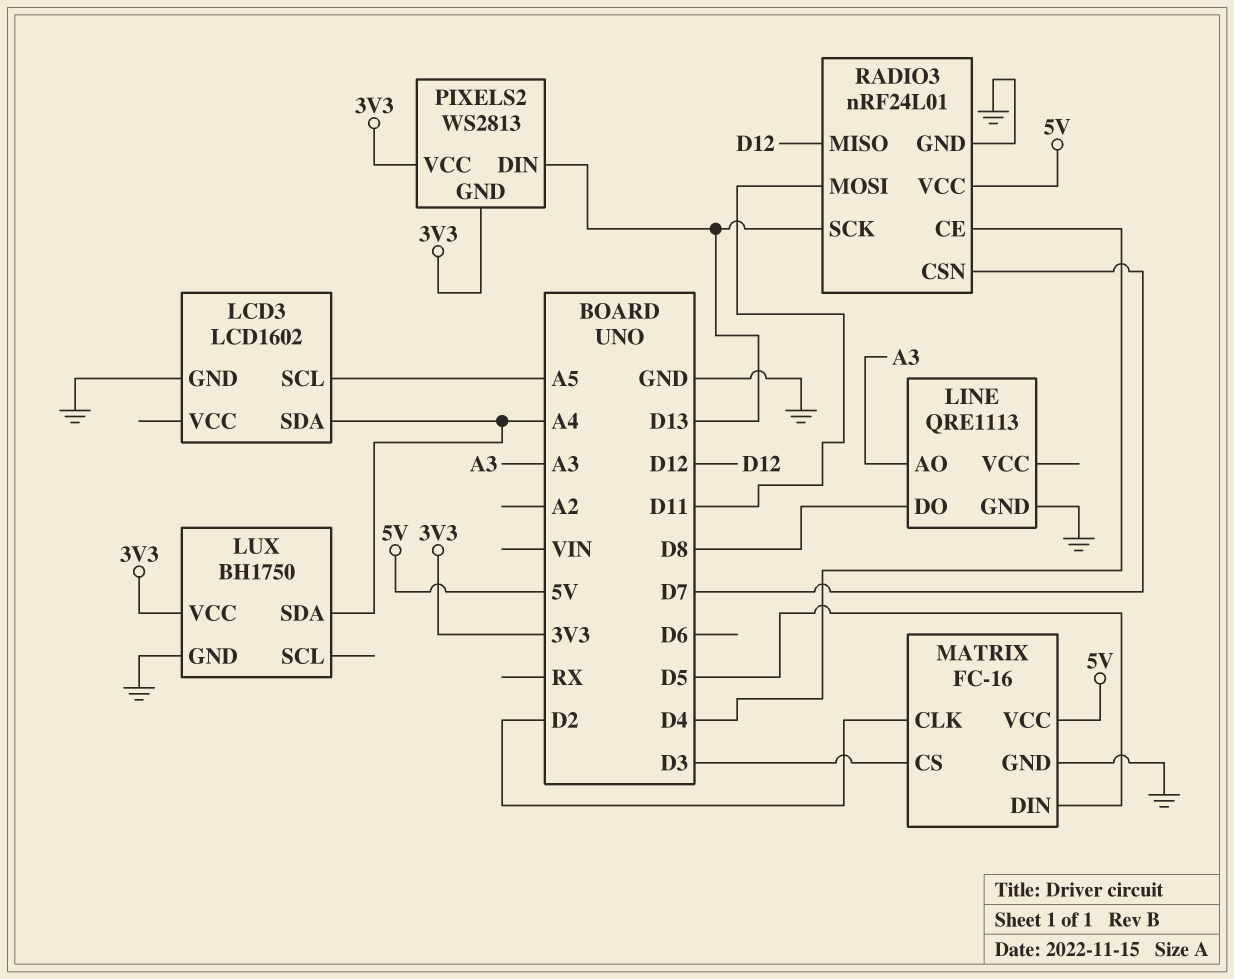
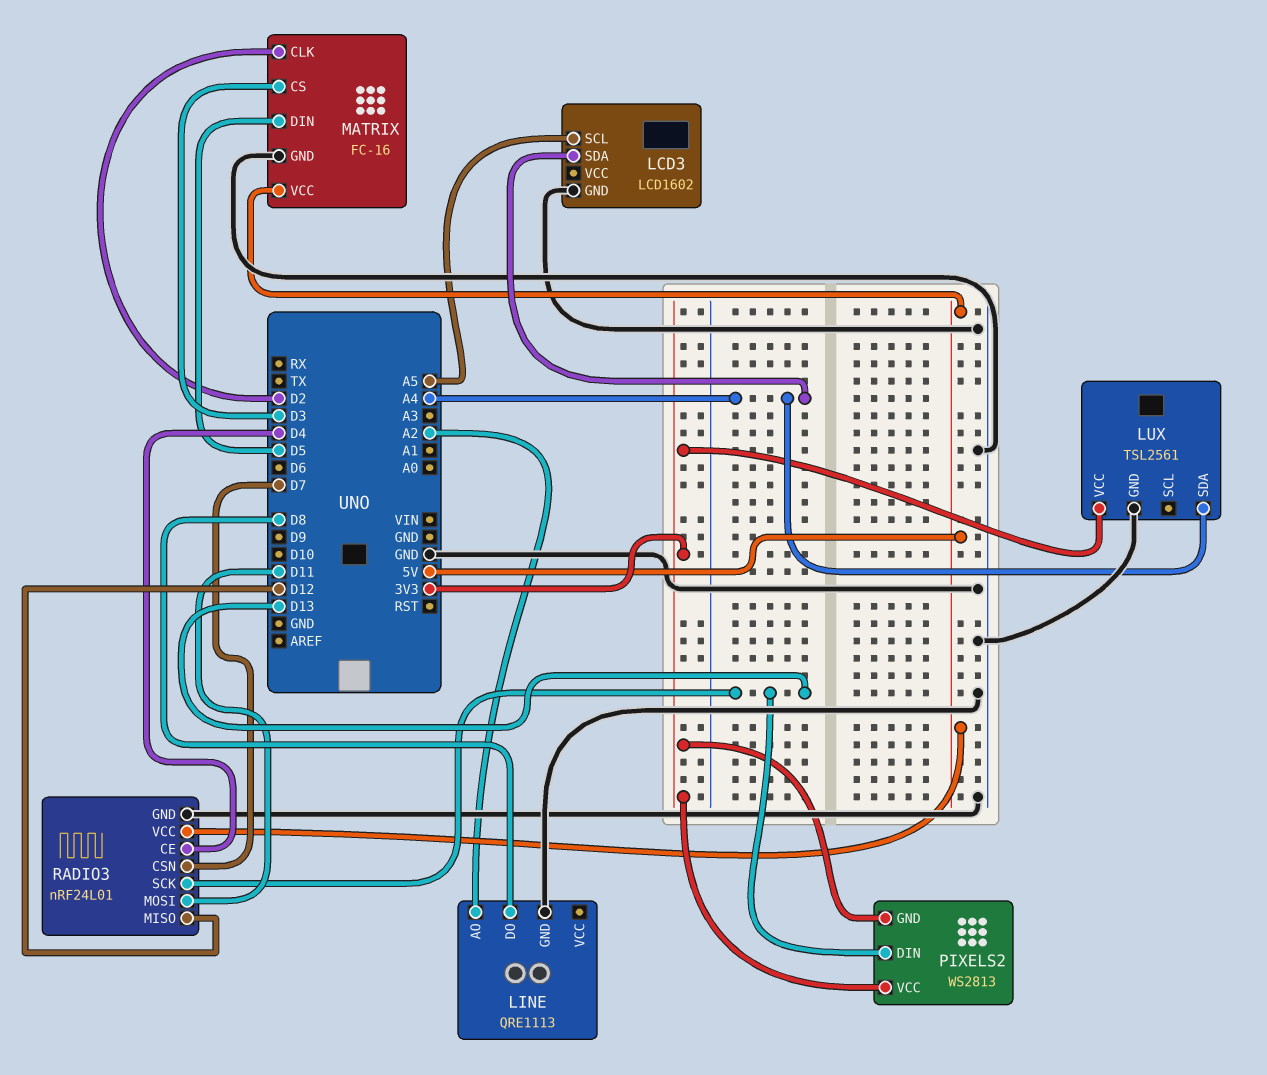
LINE pin AO: A3 -> A2
LUX: BH1750 -> TSL2561

